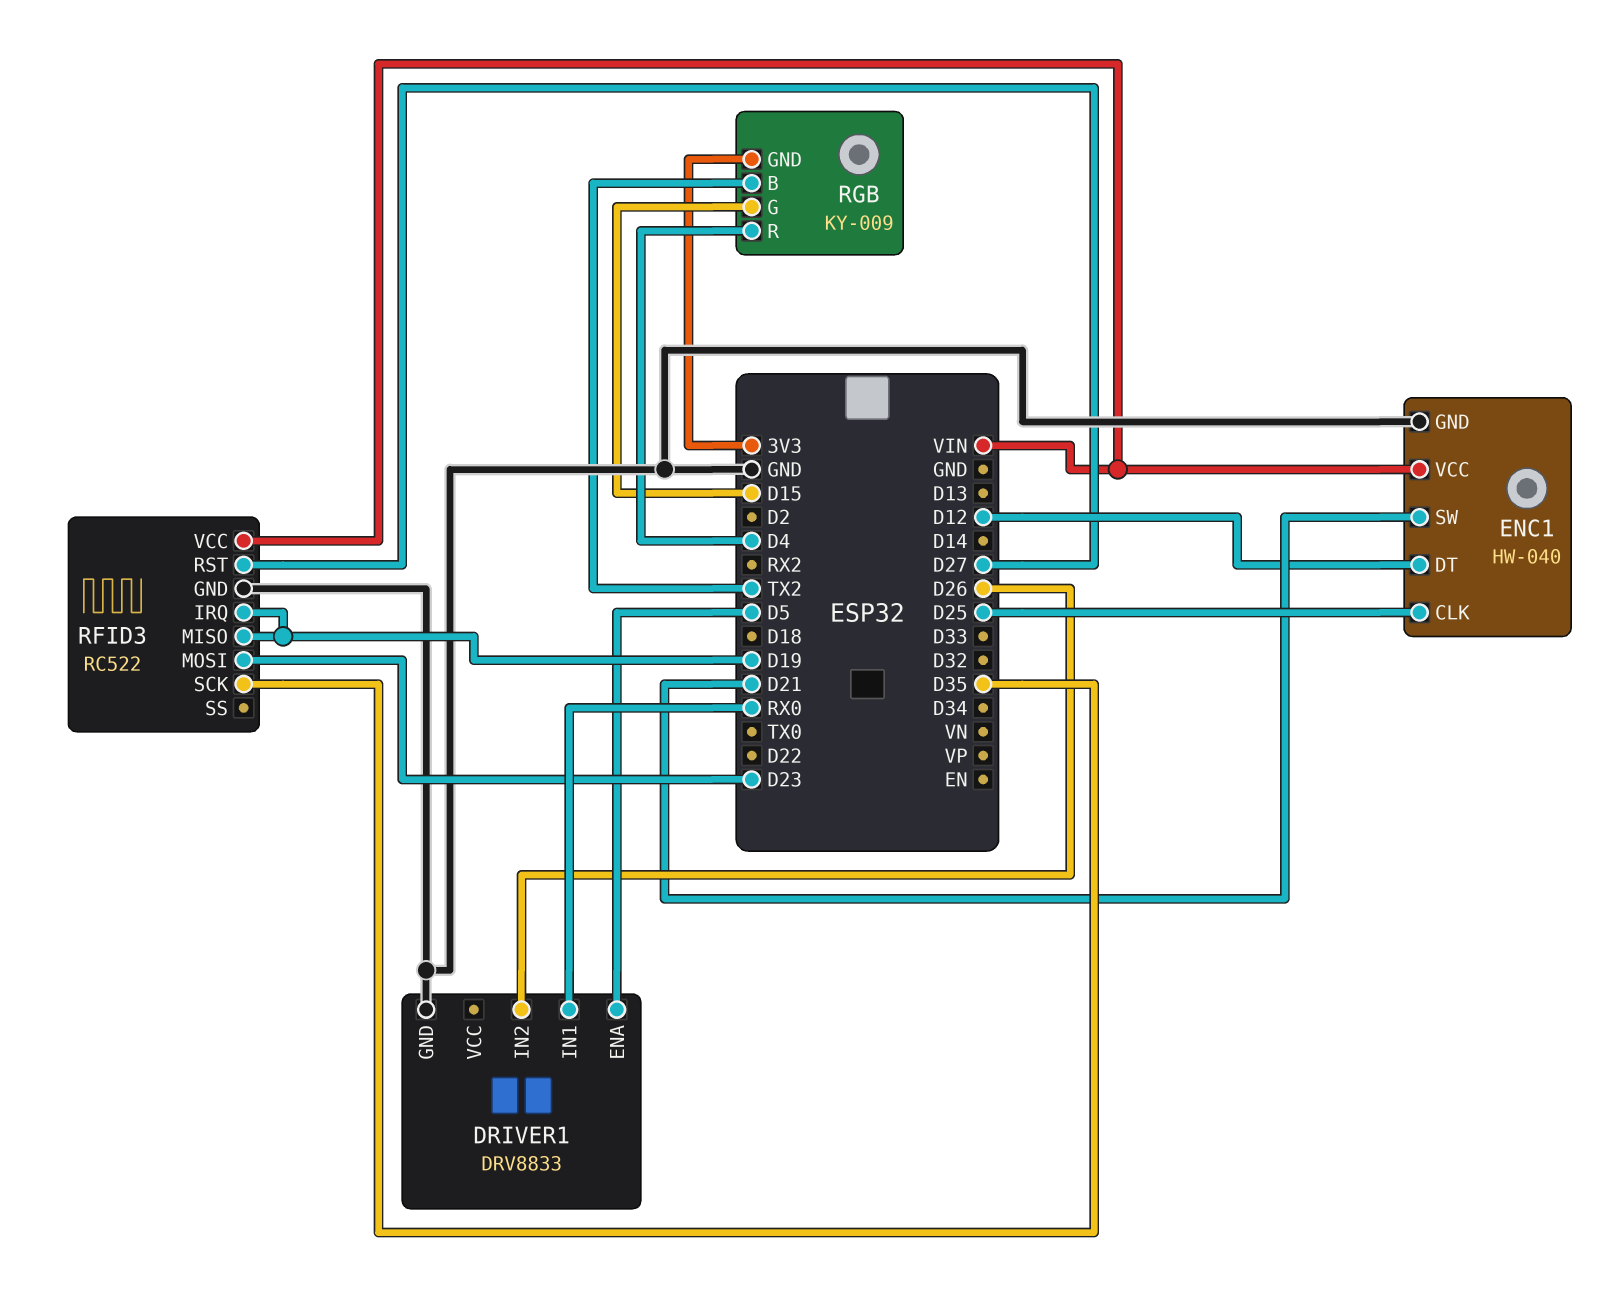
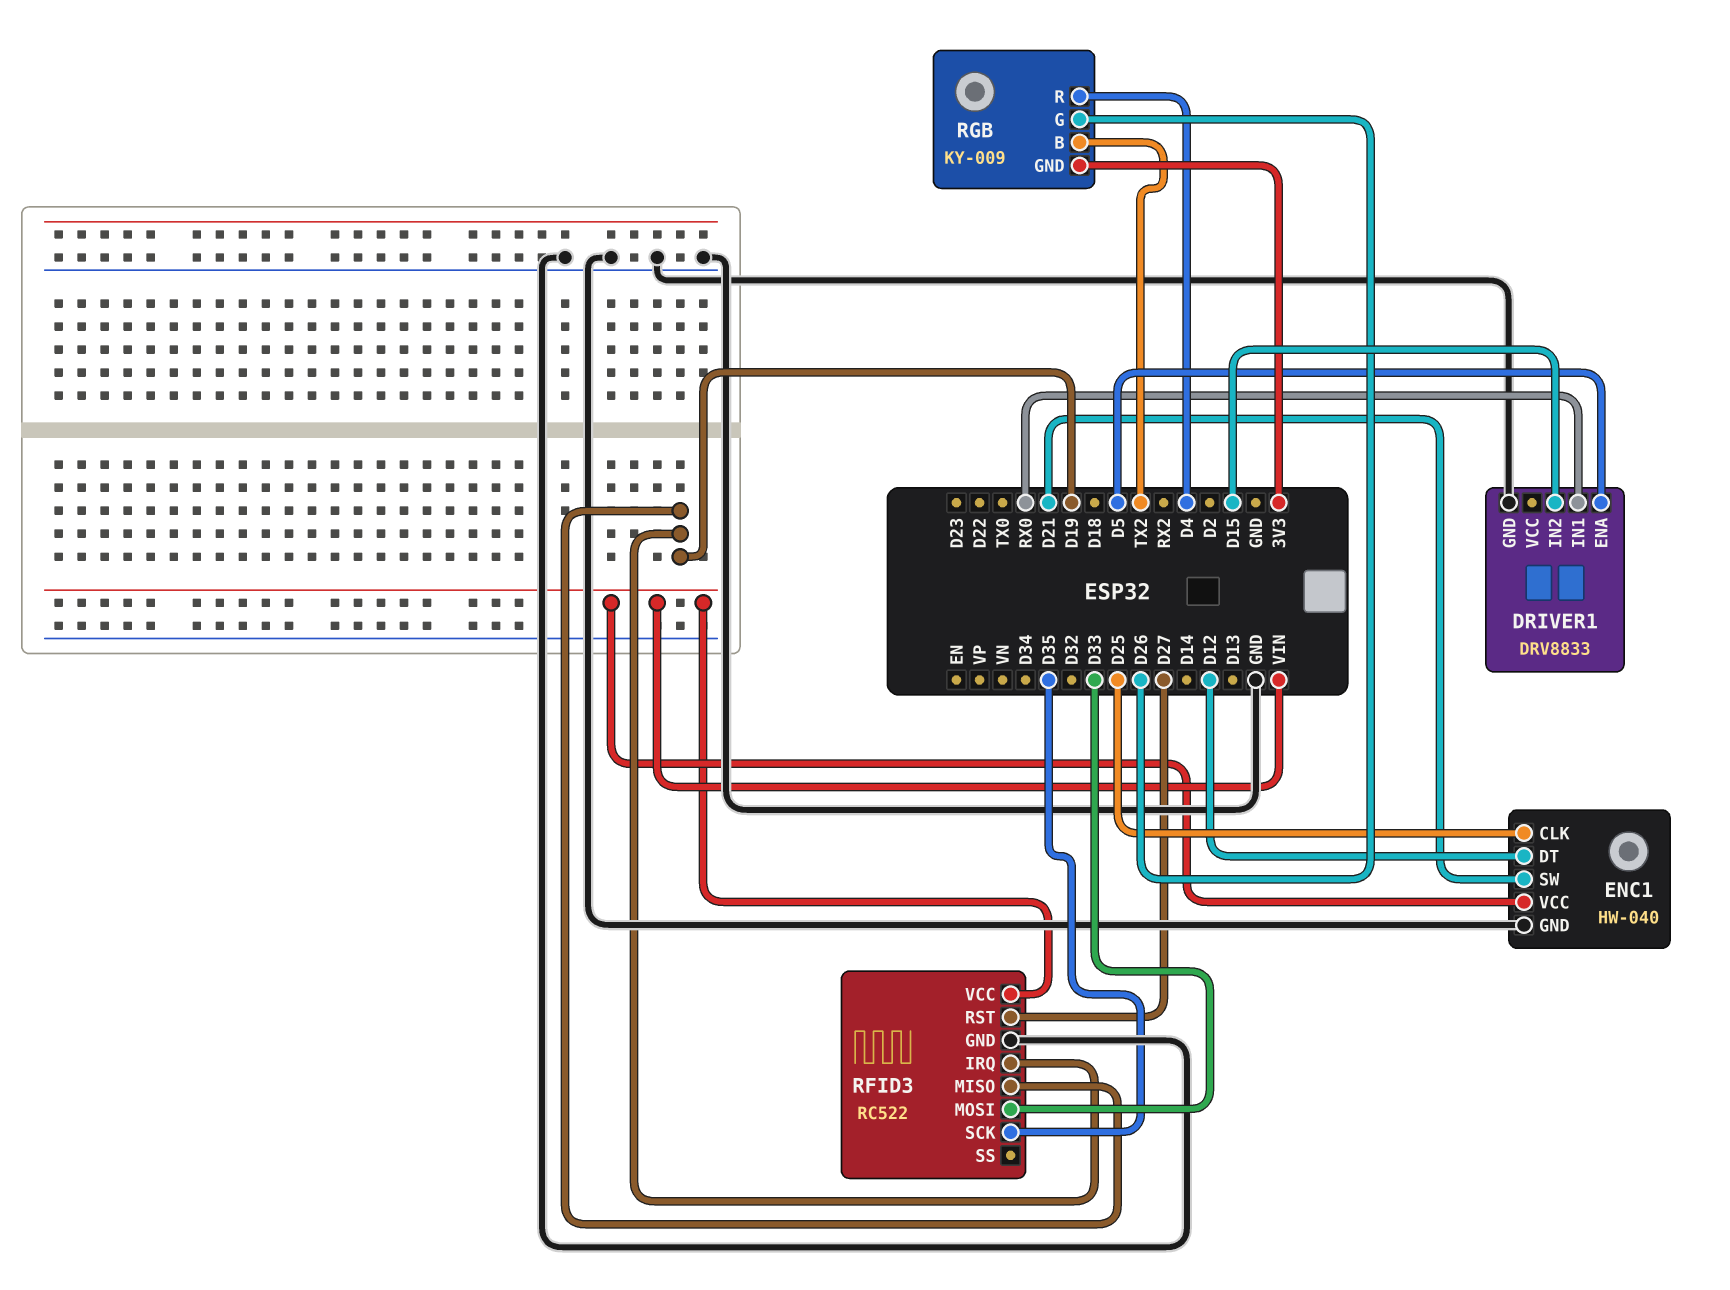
DRIVER1 pin IN2: D26 -> D15
RFID3 pin MOSI: D23 -> D33
RGB pin G: D15 -> D26

